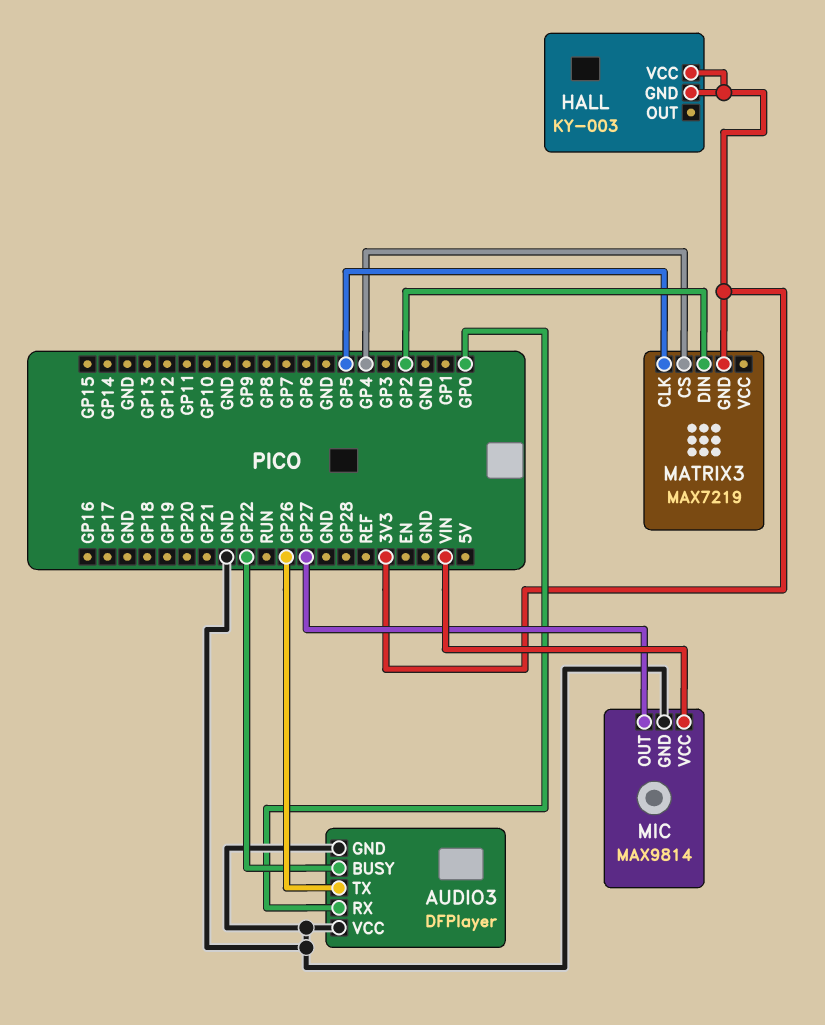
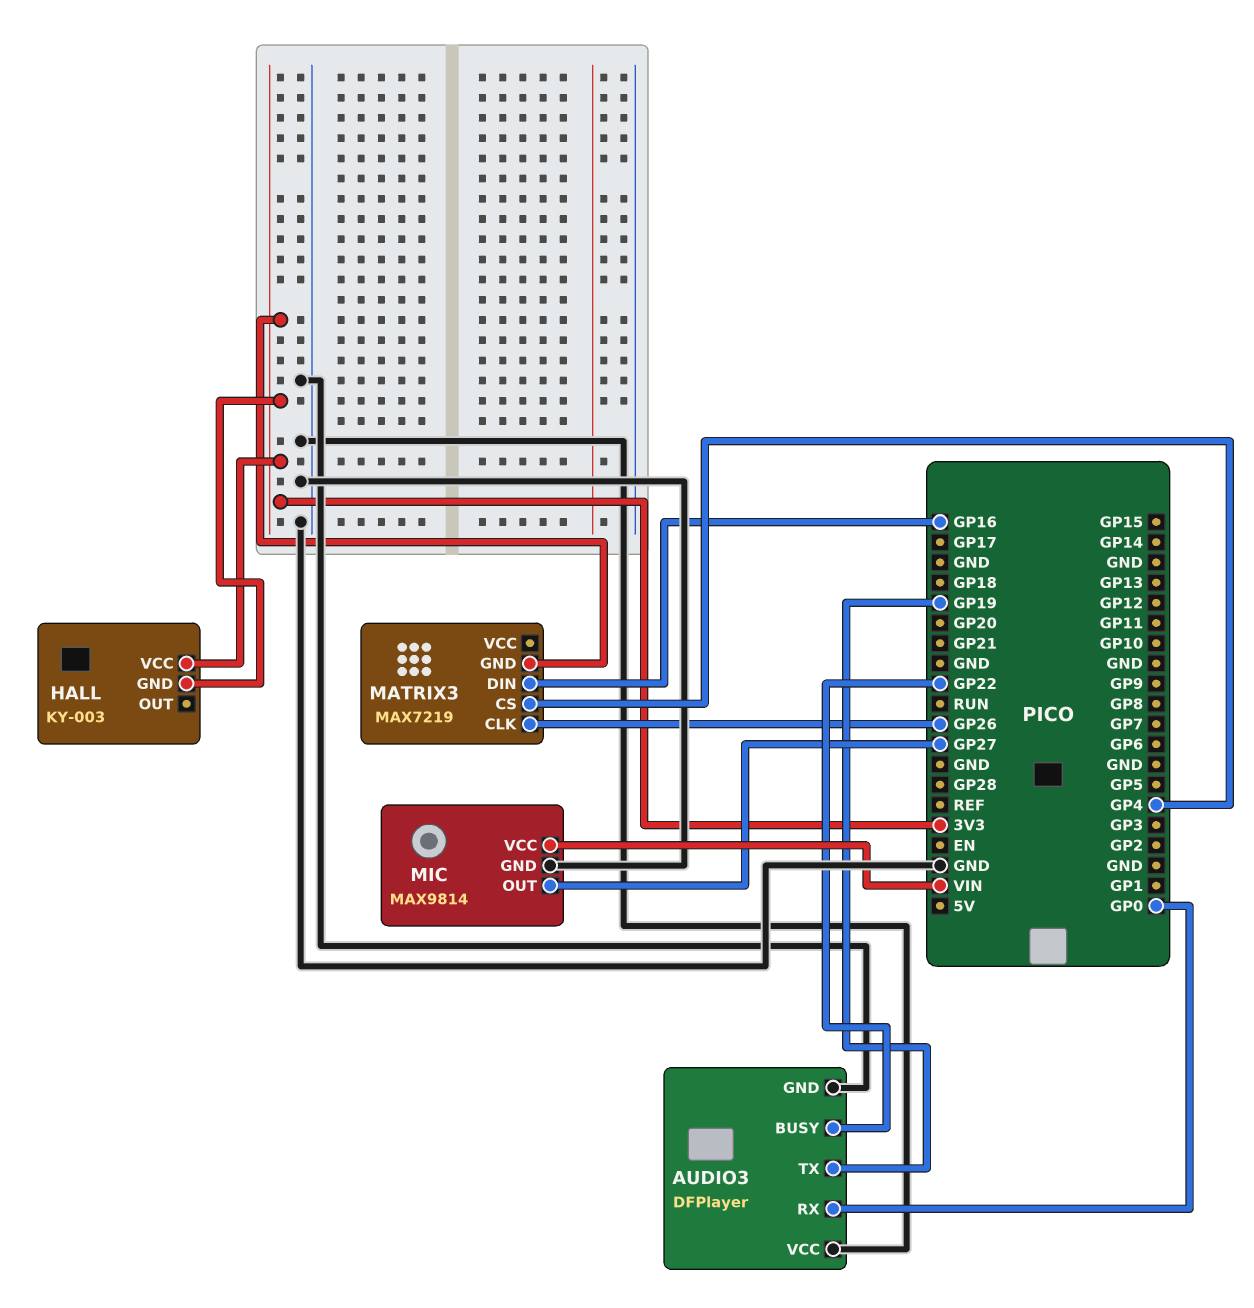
AUDIO3 pin TX: GP26 -> GP19
MATRIX3 pin CLK: GP5 -> GP26
MATRIX3 pin DIN: GP2 -> GP16

